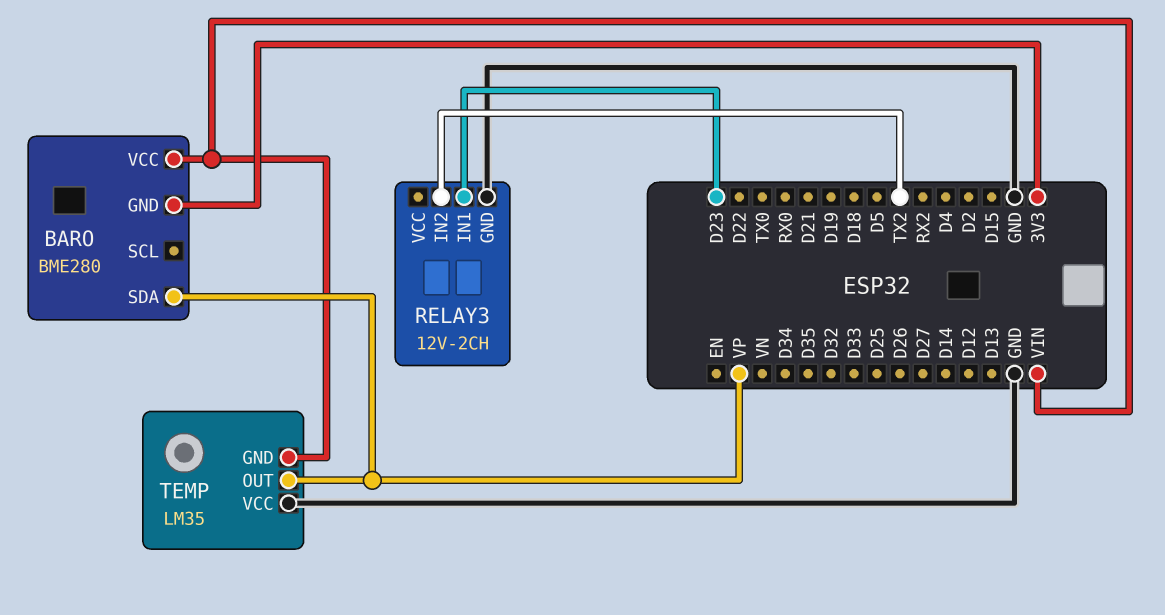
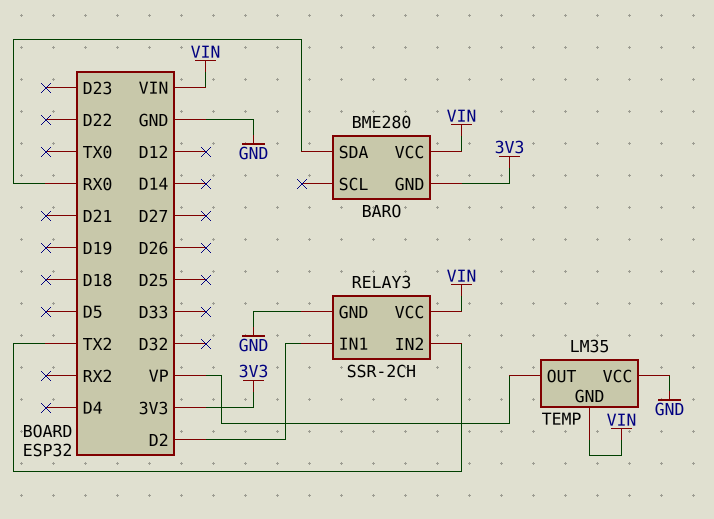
BARO pin SDA: VP -> RX0
RELAY3: 12V-2CH -> SSR-2CH
RELAY3 pin IN1: D23 -> D2
RELAY3 pin VCC: none -> VIN

